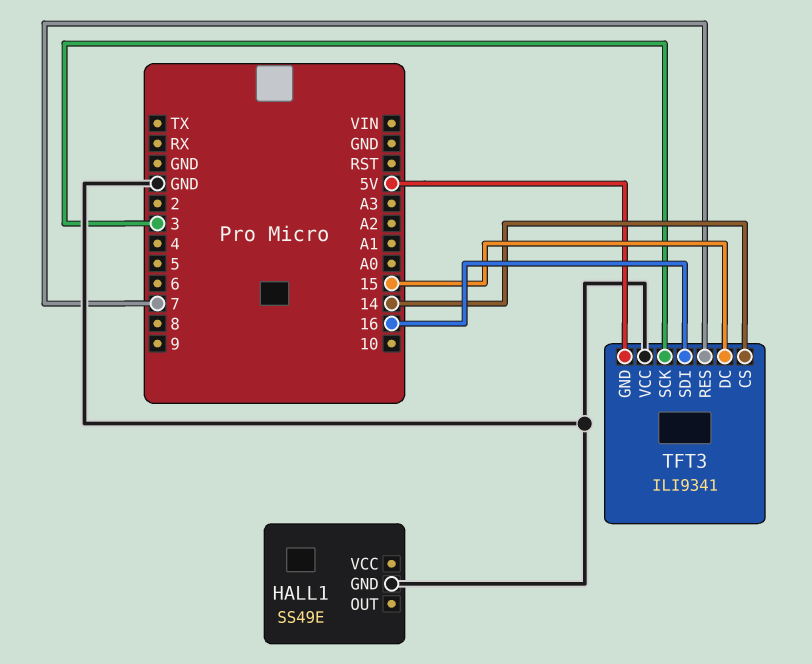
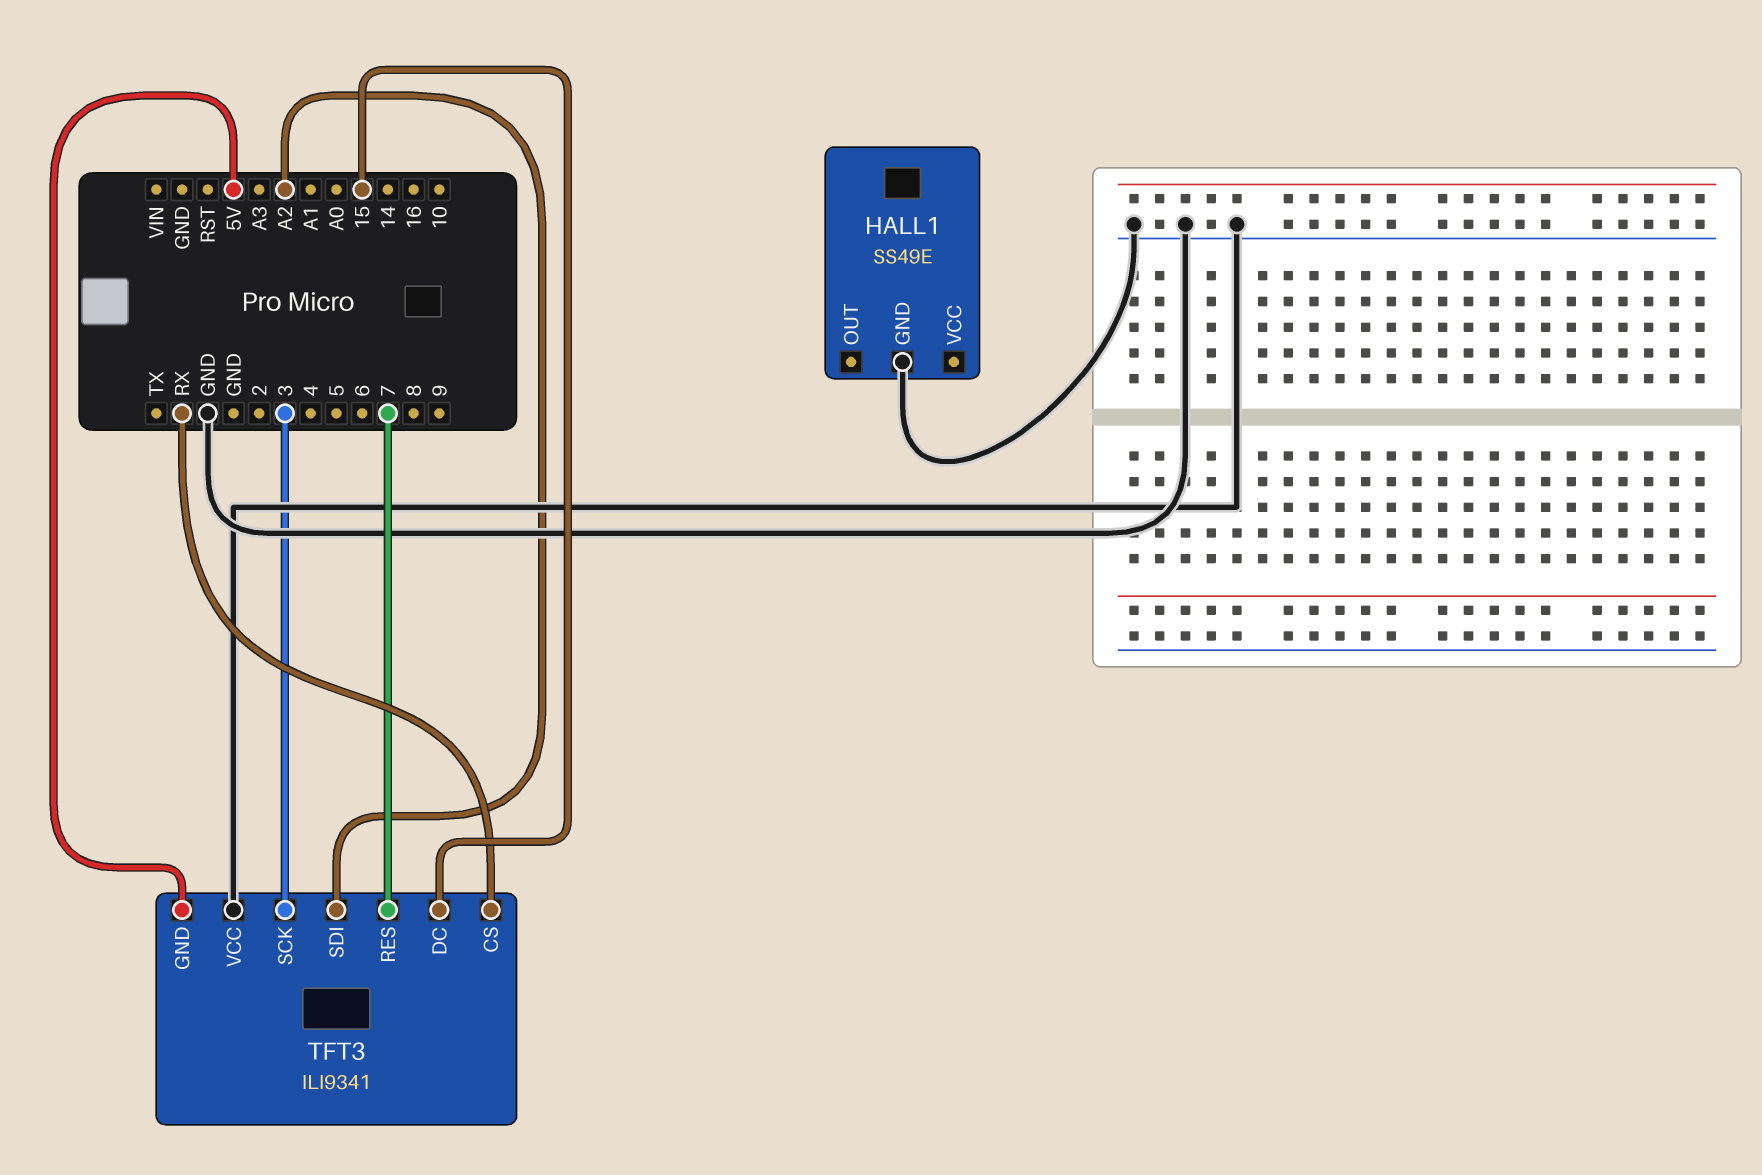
TFT3 pin CS: 14 -> RX
TFT3 pin SDI: 16 -> A2

